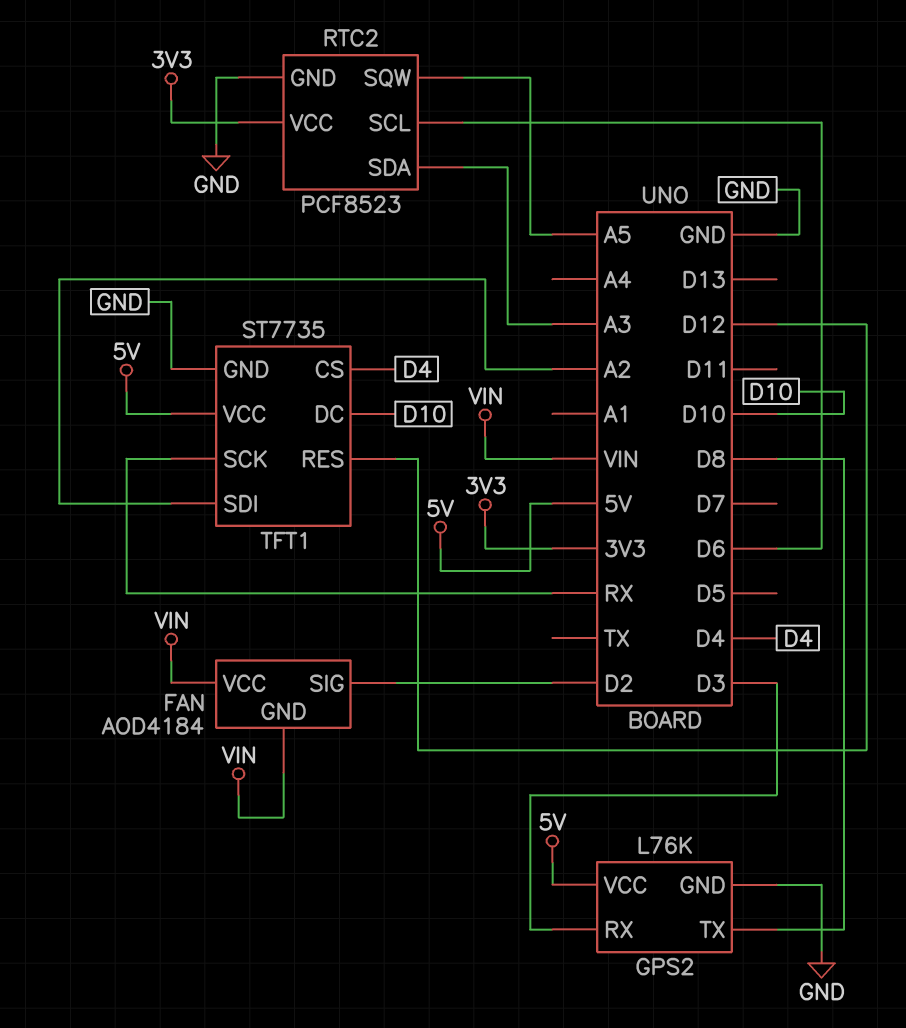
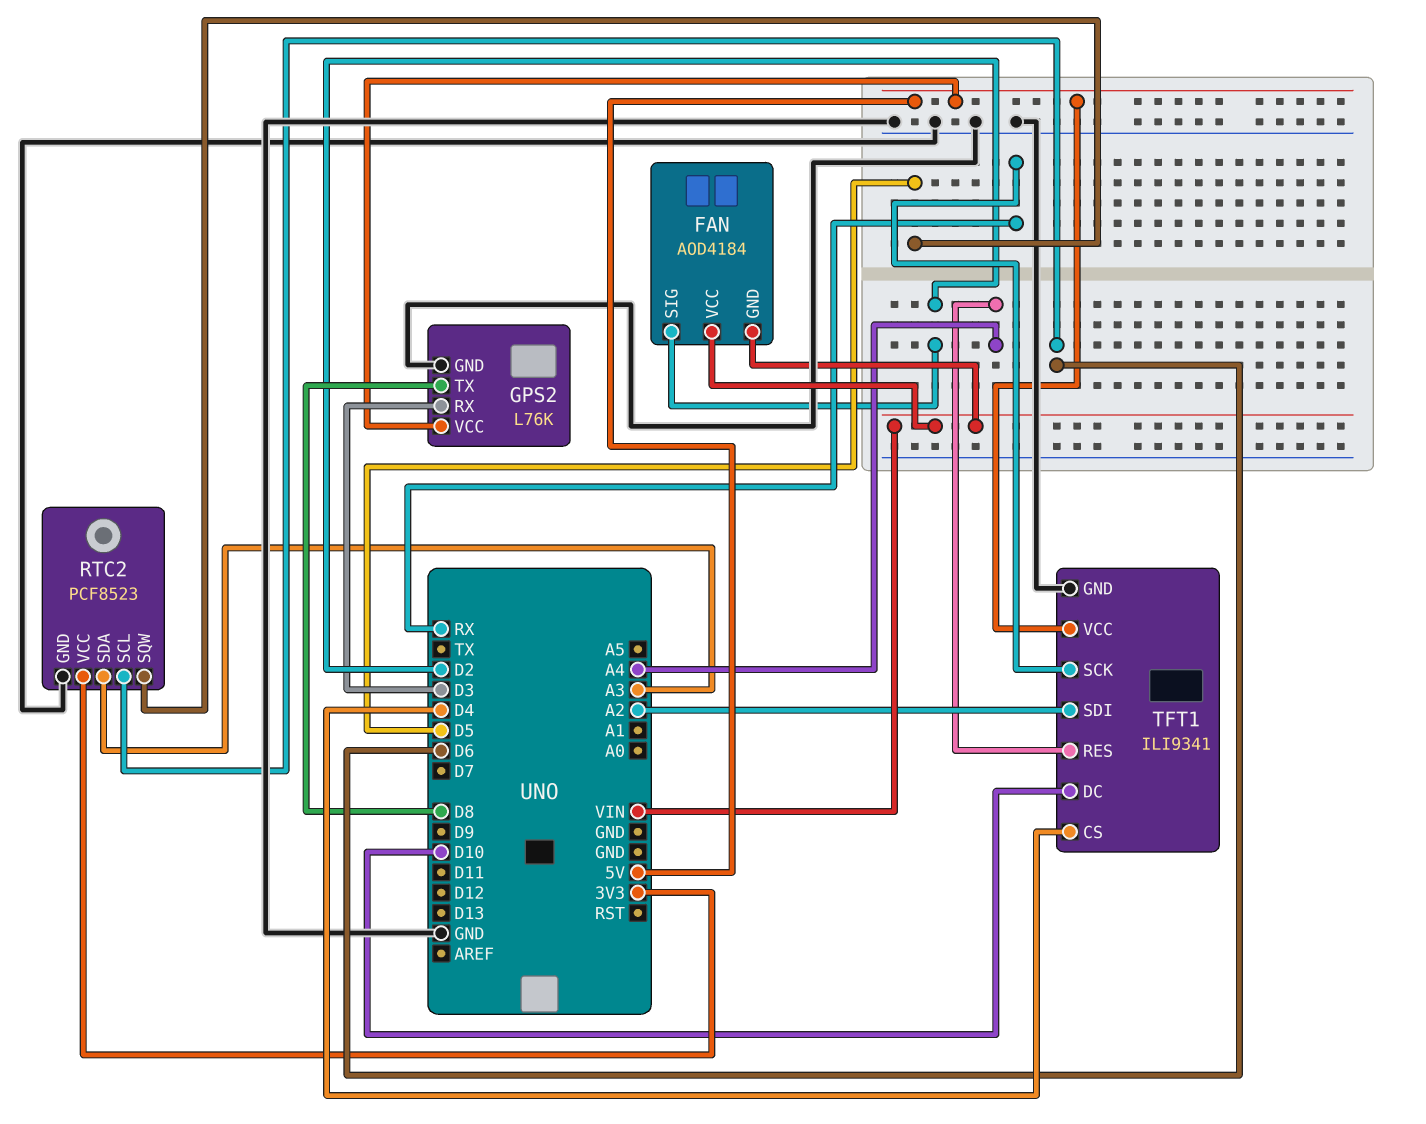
RTC2 pin SQW: A5 -> D5
TFT1: ST7735 -> ILI9341
TFT1 pin RES: D12 -> A4

